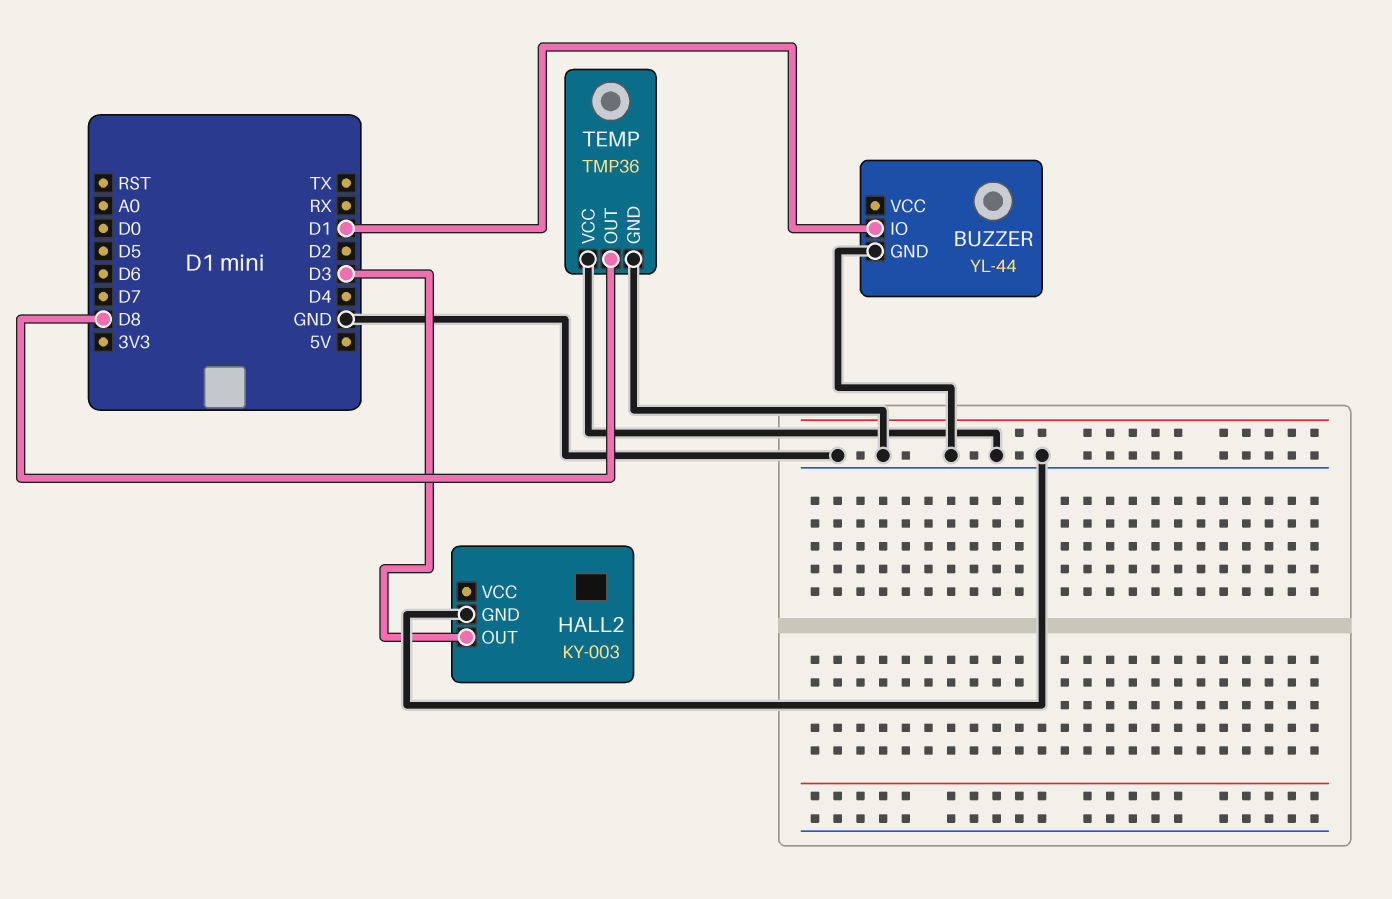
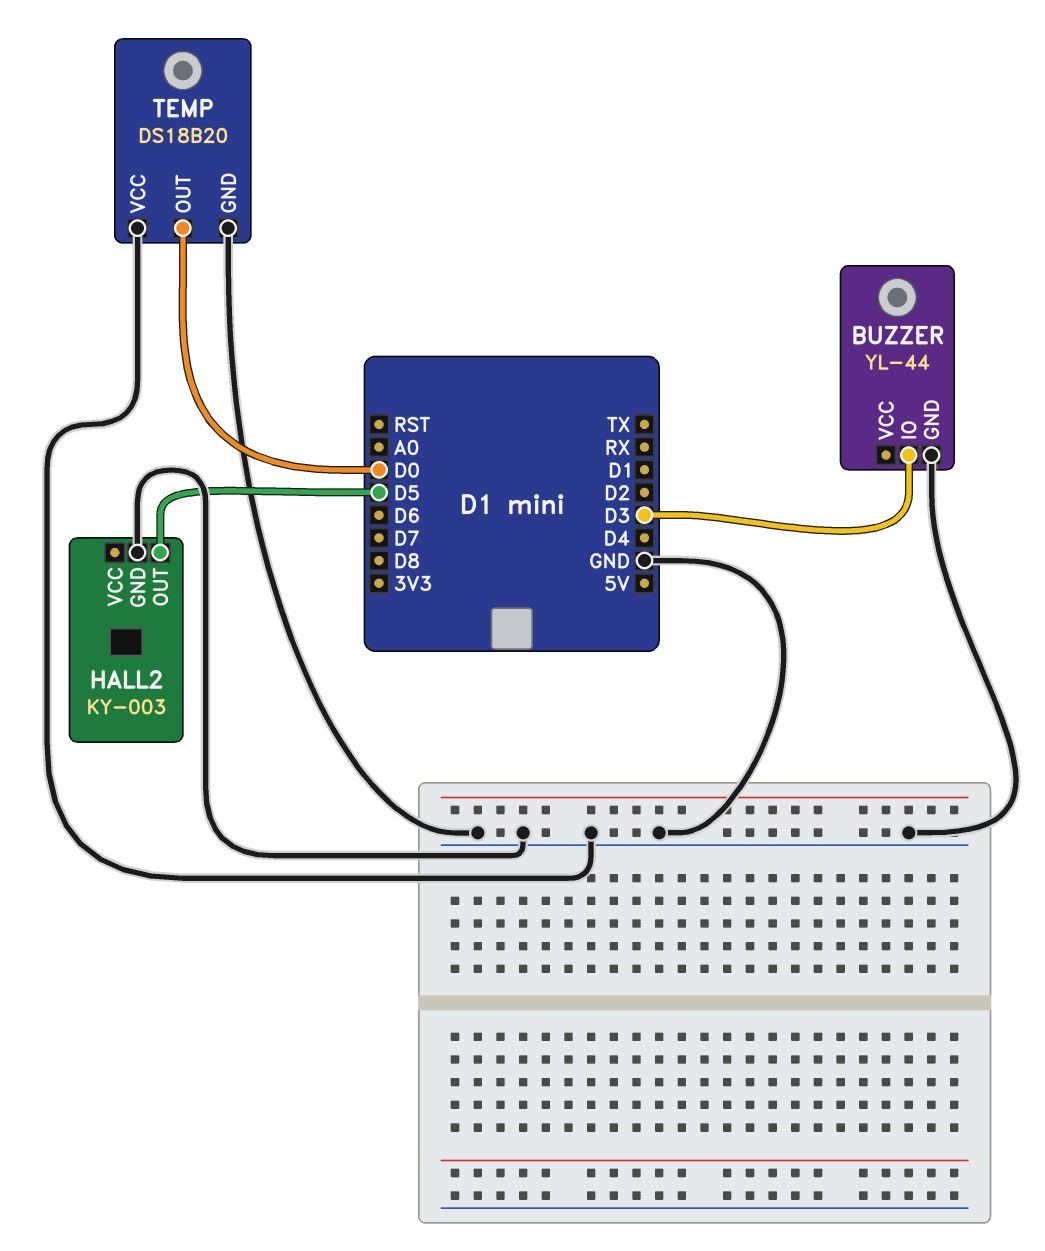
BUZZER pin IO: D1 -> D3
HALL2 pin OUT: D3 -> D5
TEMP: TMP36 -> DS18B20
TEMP pin OUT: D8 -> D0

